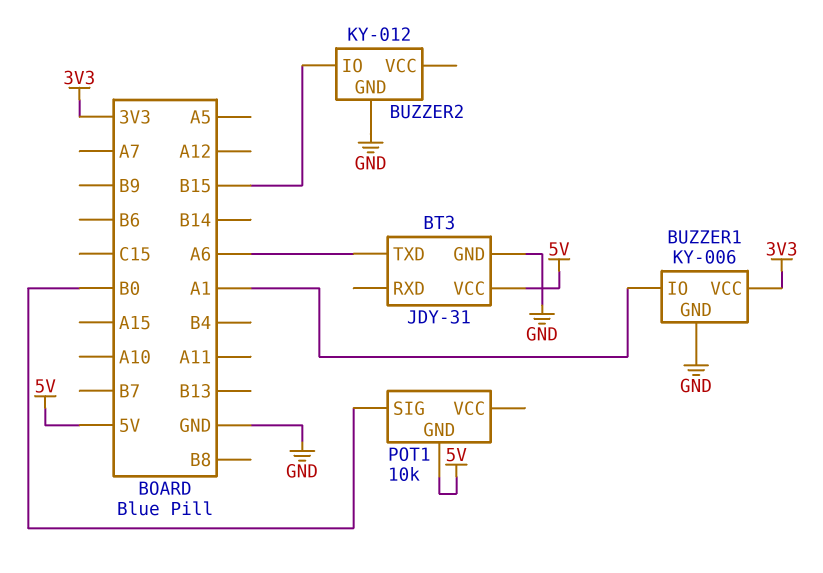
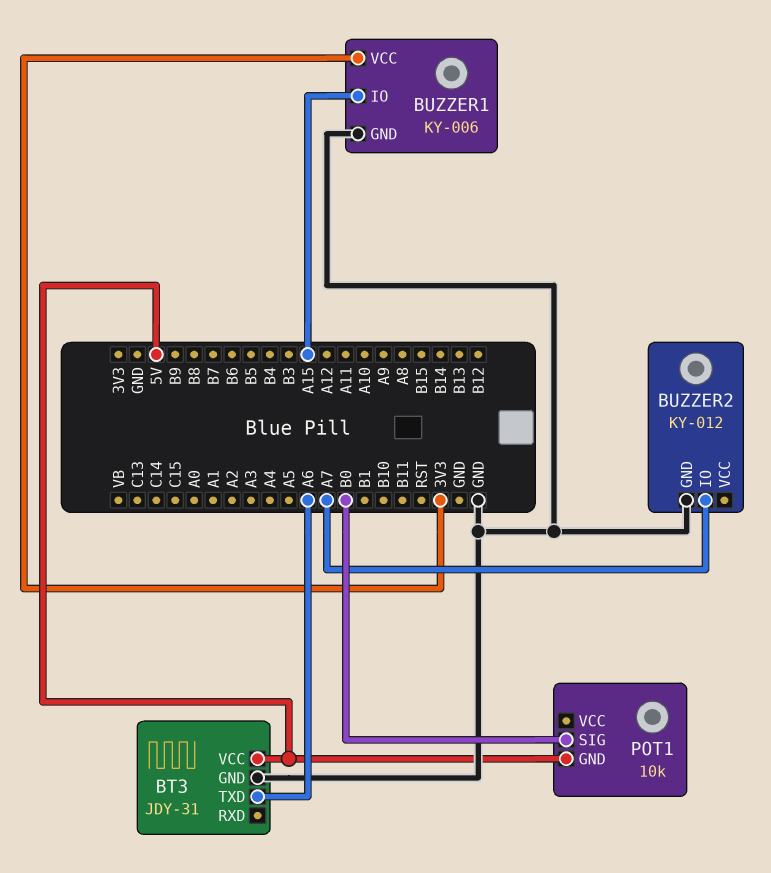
BUZZER1 pin IO: A1 -> A15
BUZZER2 pin IO: B15 -> A7

